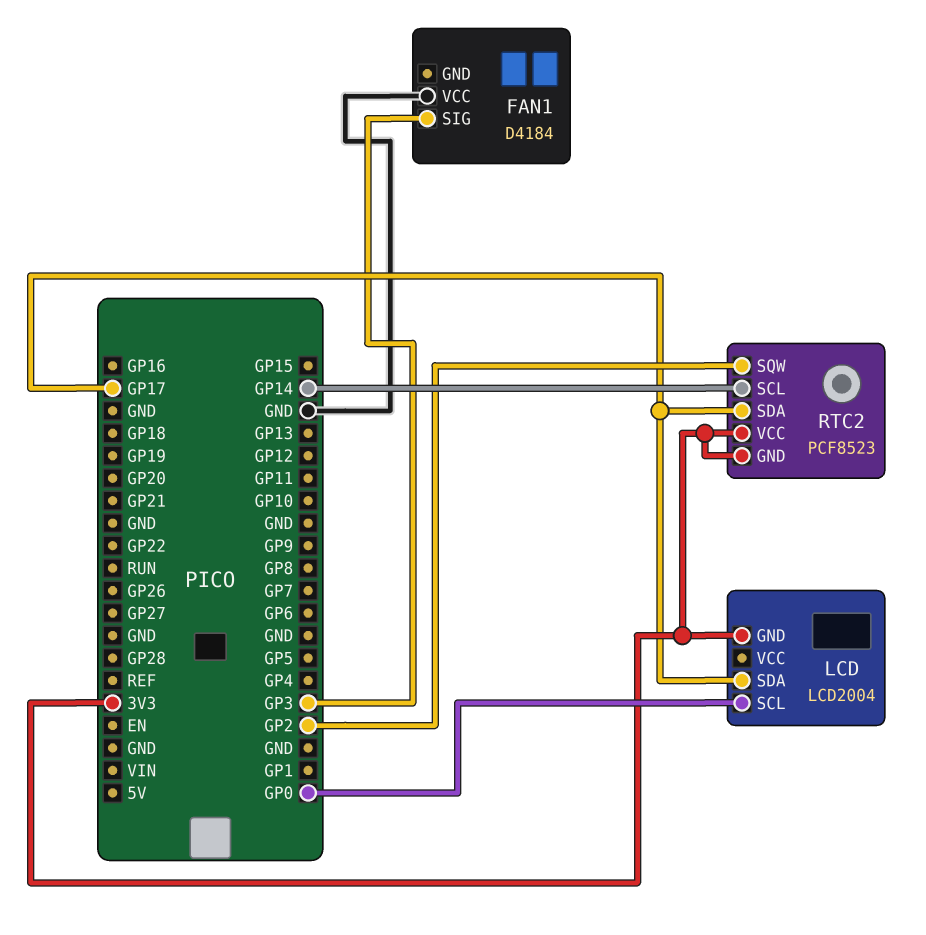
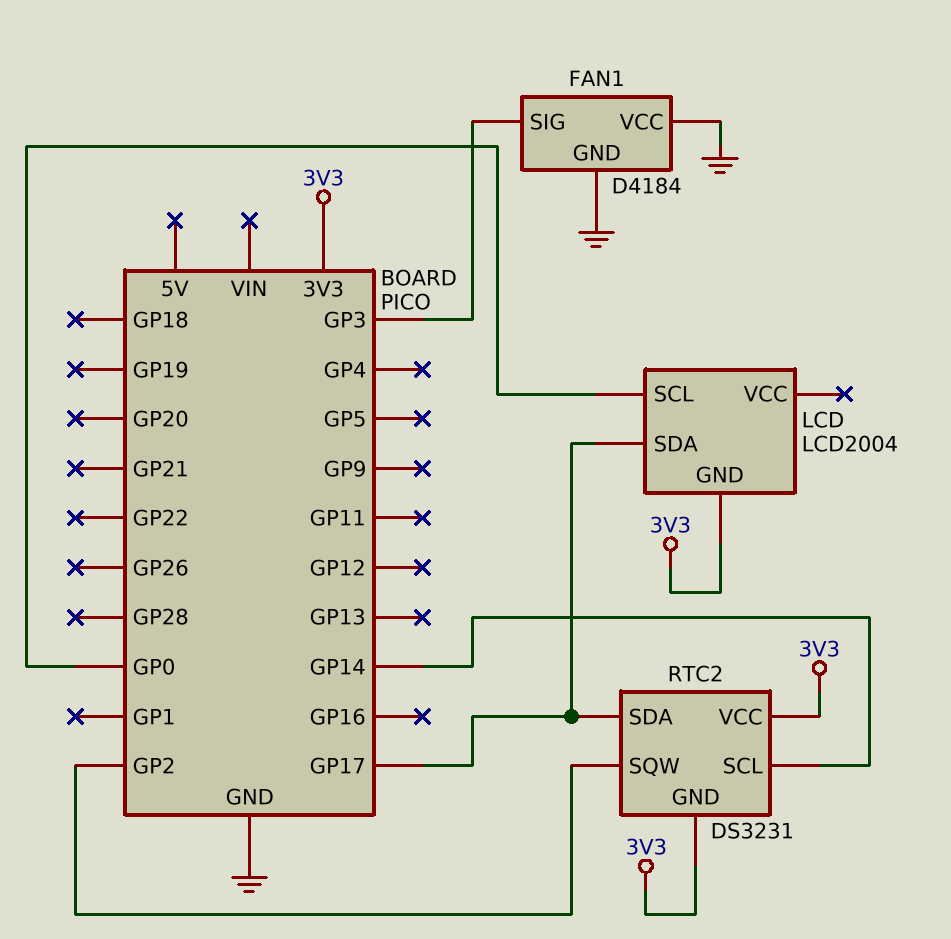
FAN1 pin GND: none -> GND
RTC2: PCF8523 -> DS3231

